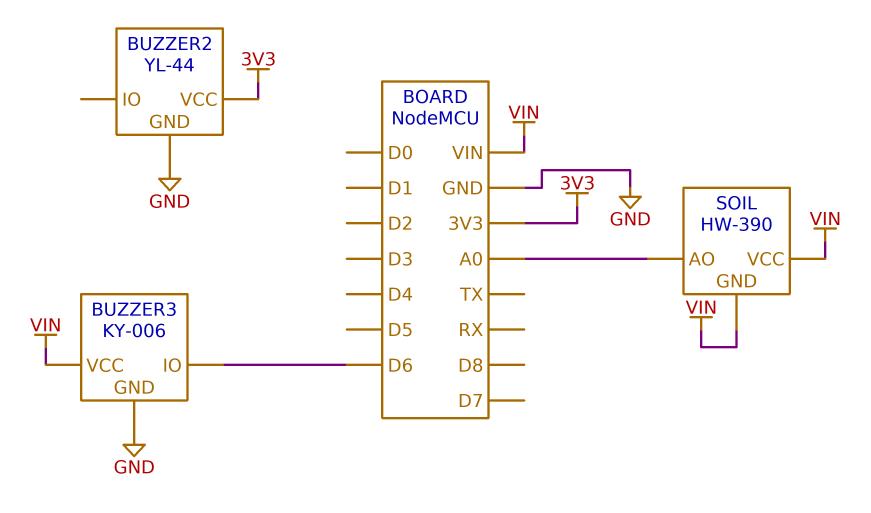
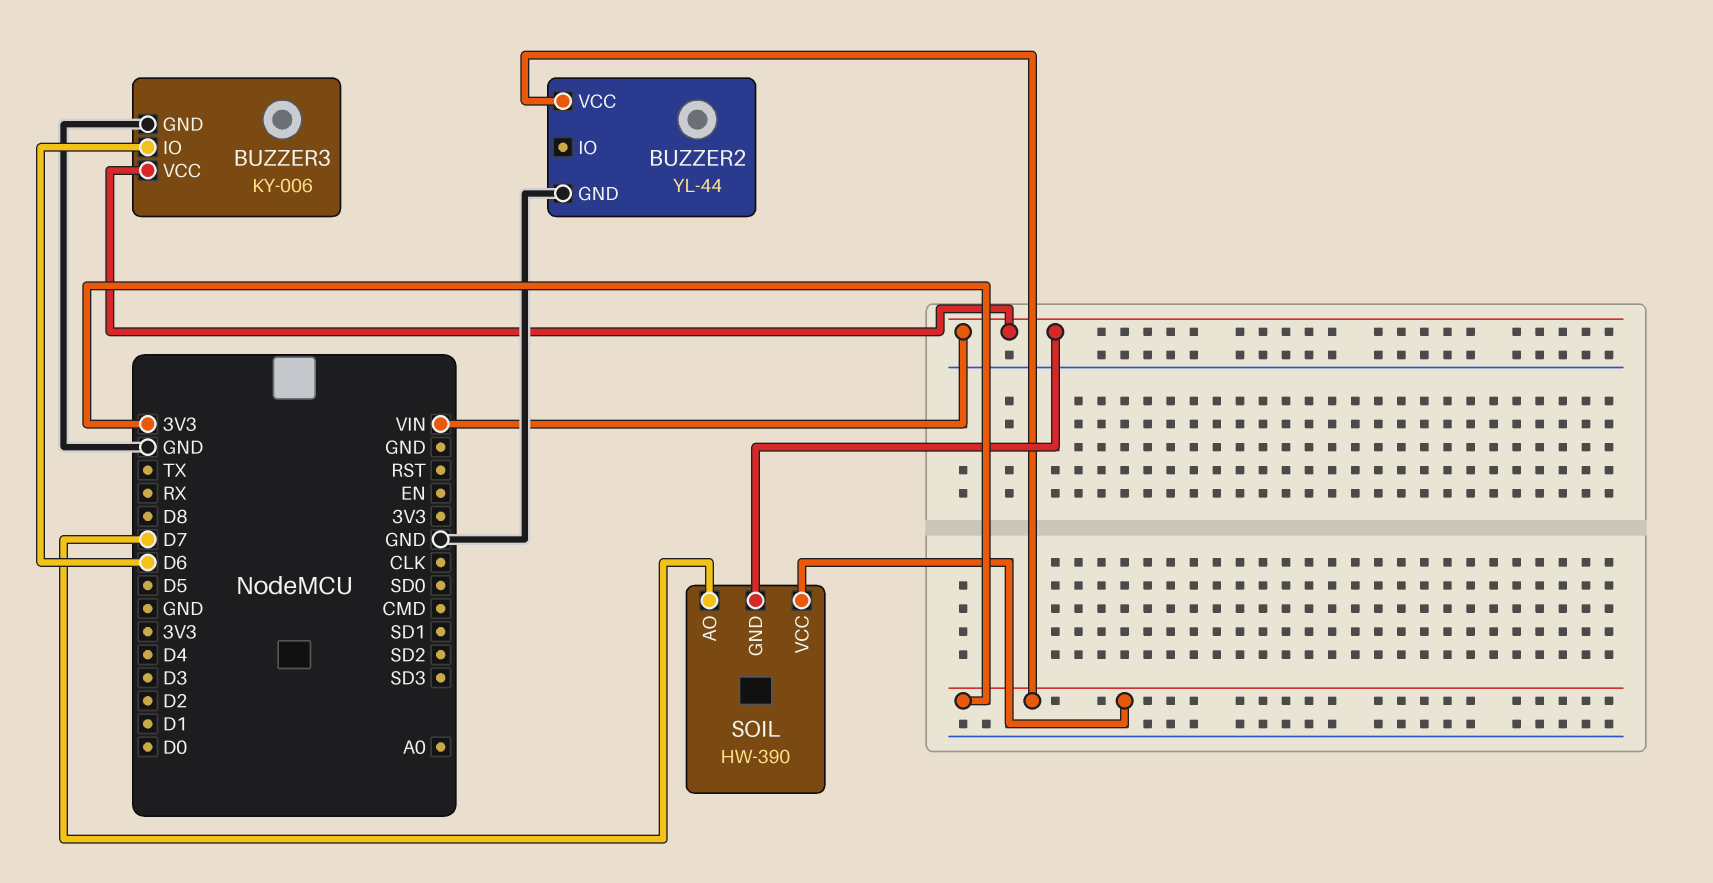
SOIL pin AO: A0 -> D7
SOIL pin VCC: VIN -> 3V3

